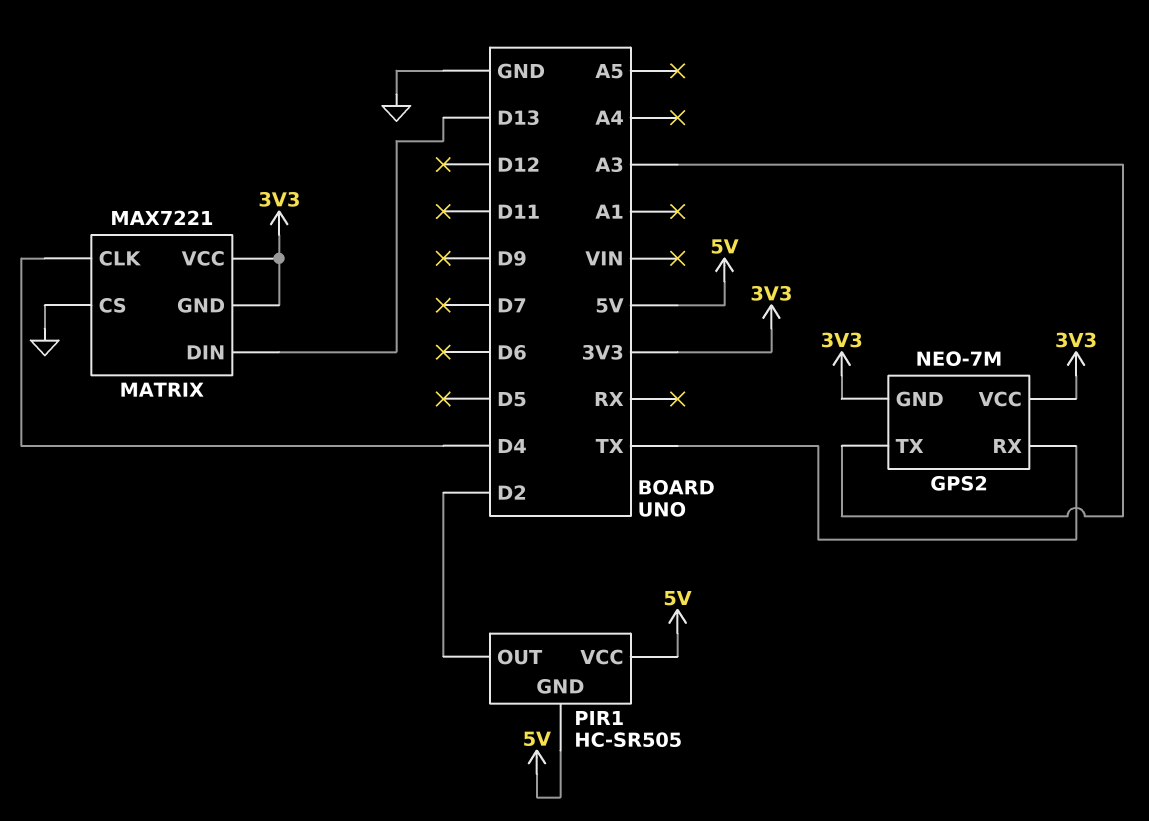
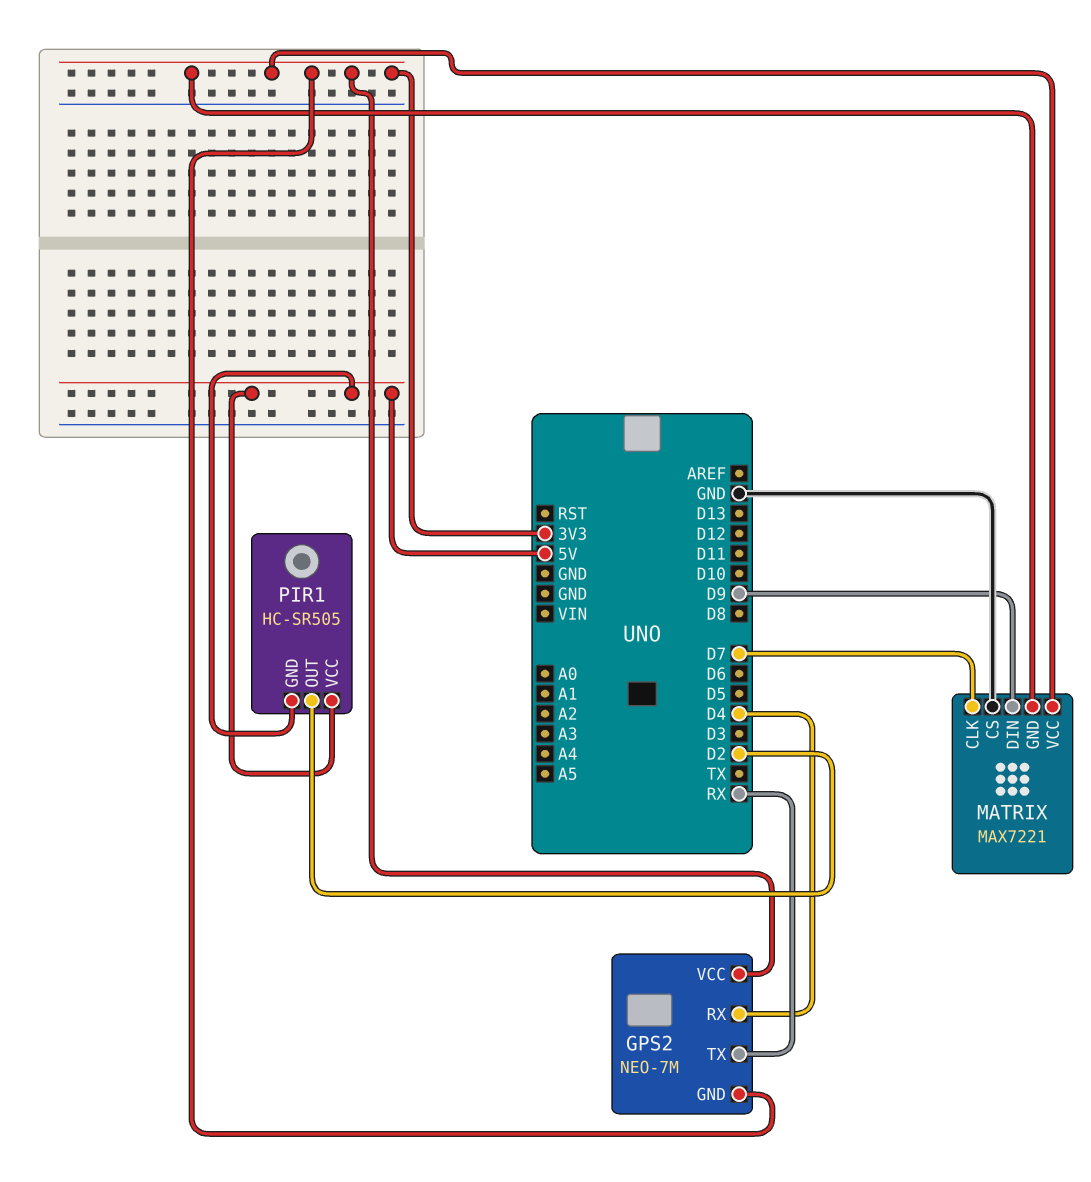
GPS2 pin RX: TX -> D4
GPS2 pin TX: A3 -> RX
MATRIX pin CLK: D4 -> D7
MATRIX pin DIN: D13 -> D9

